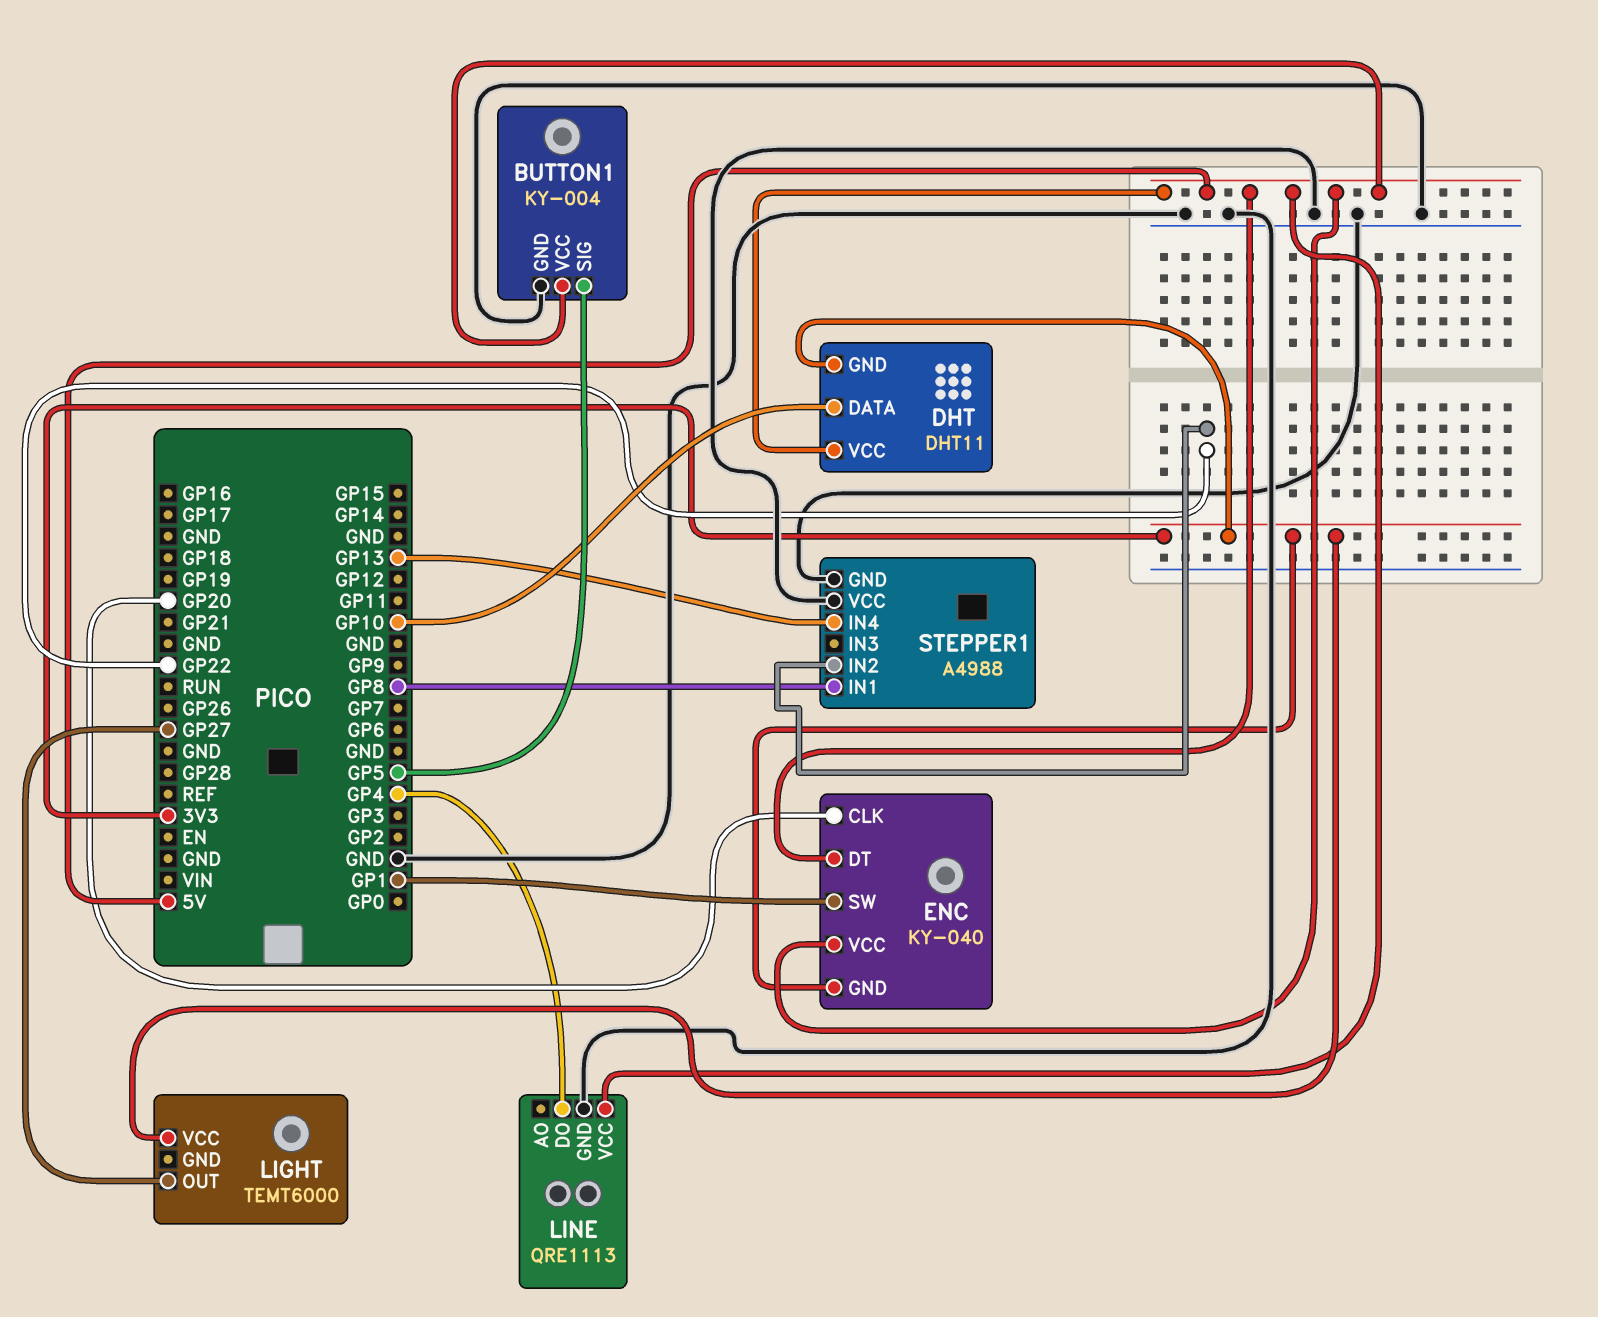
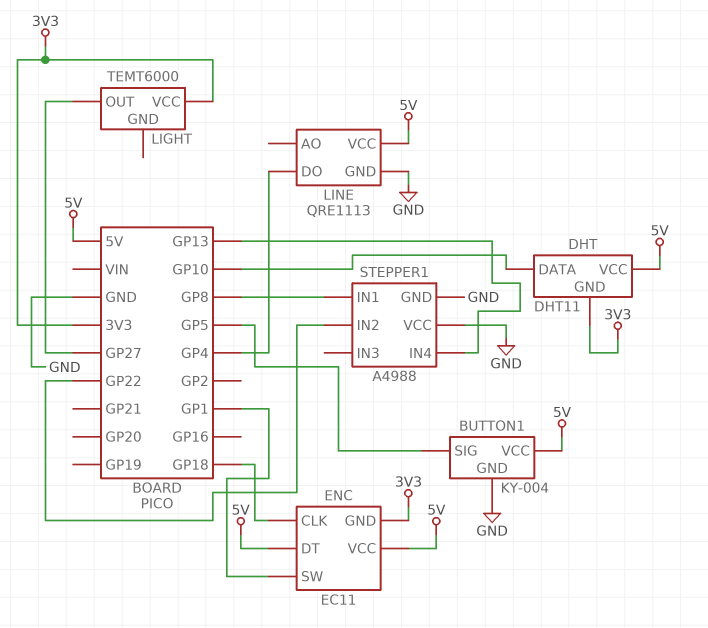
ENC: KY-040 -> EC11
ENC pin CLK: GP20 -> GP18

